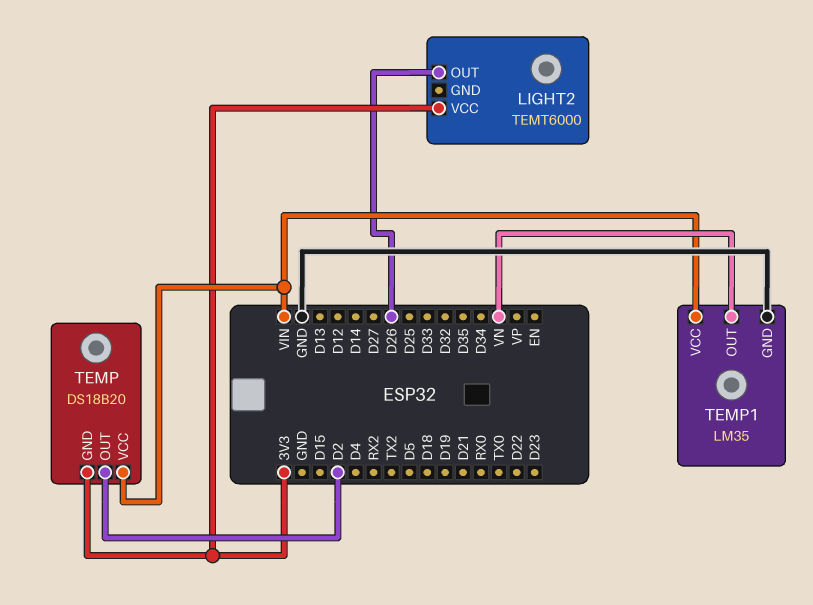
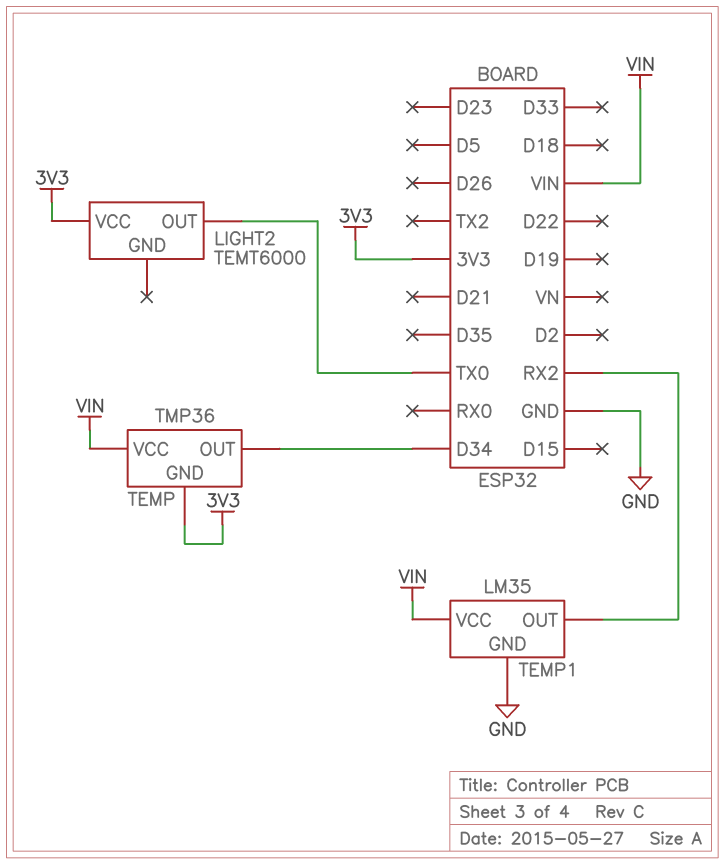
LIGHT2 pin OUT: D26 -> TX0
TEMP: DS18B20 -> TMP36
TEMP pin OUT: D2 -> D34
TEMP1 pin OUT: VN -> RX2

